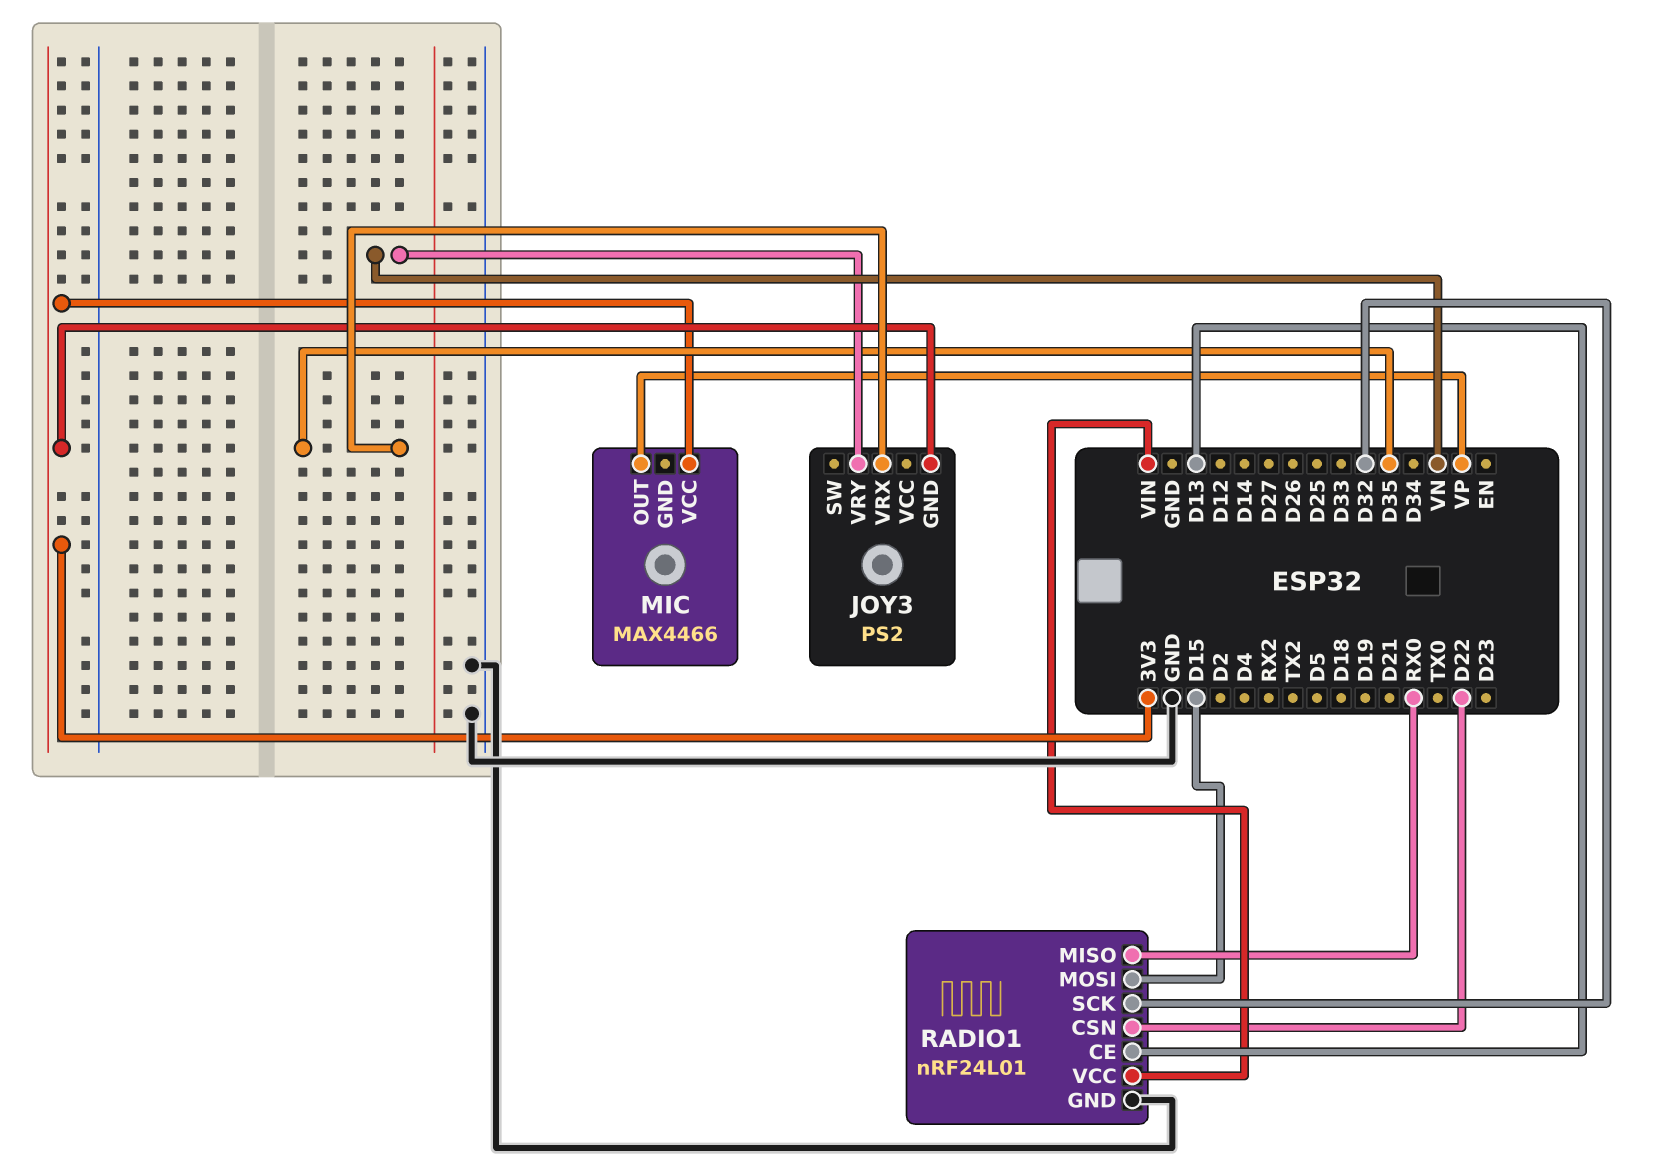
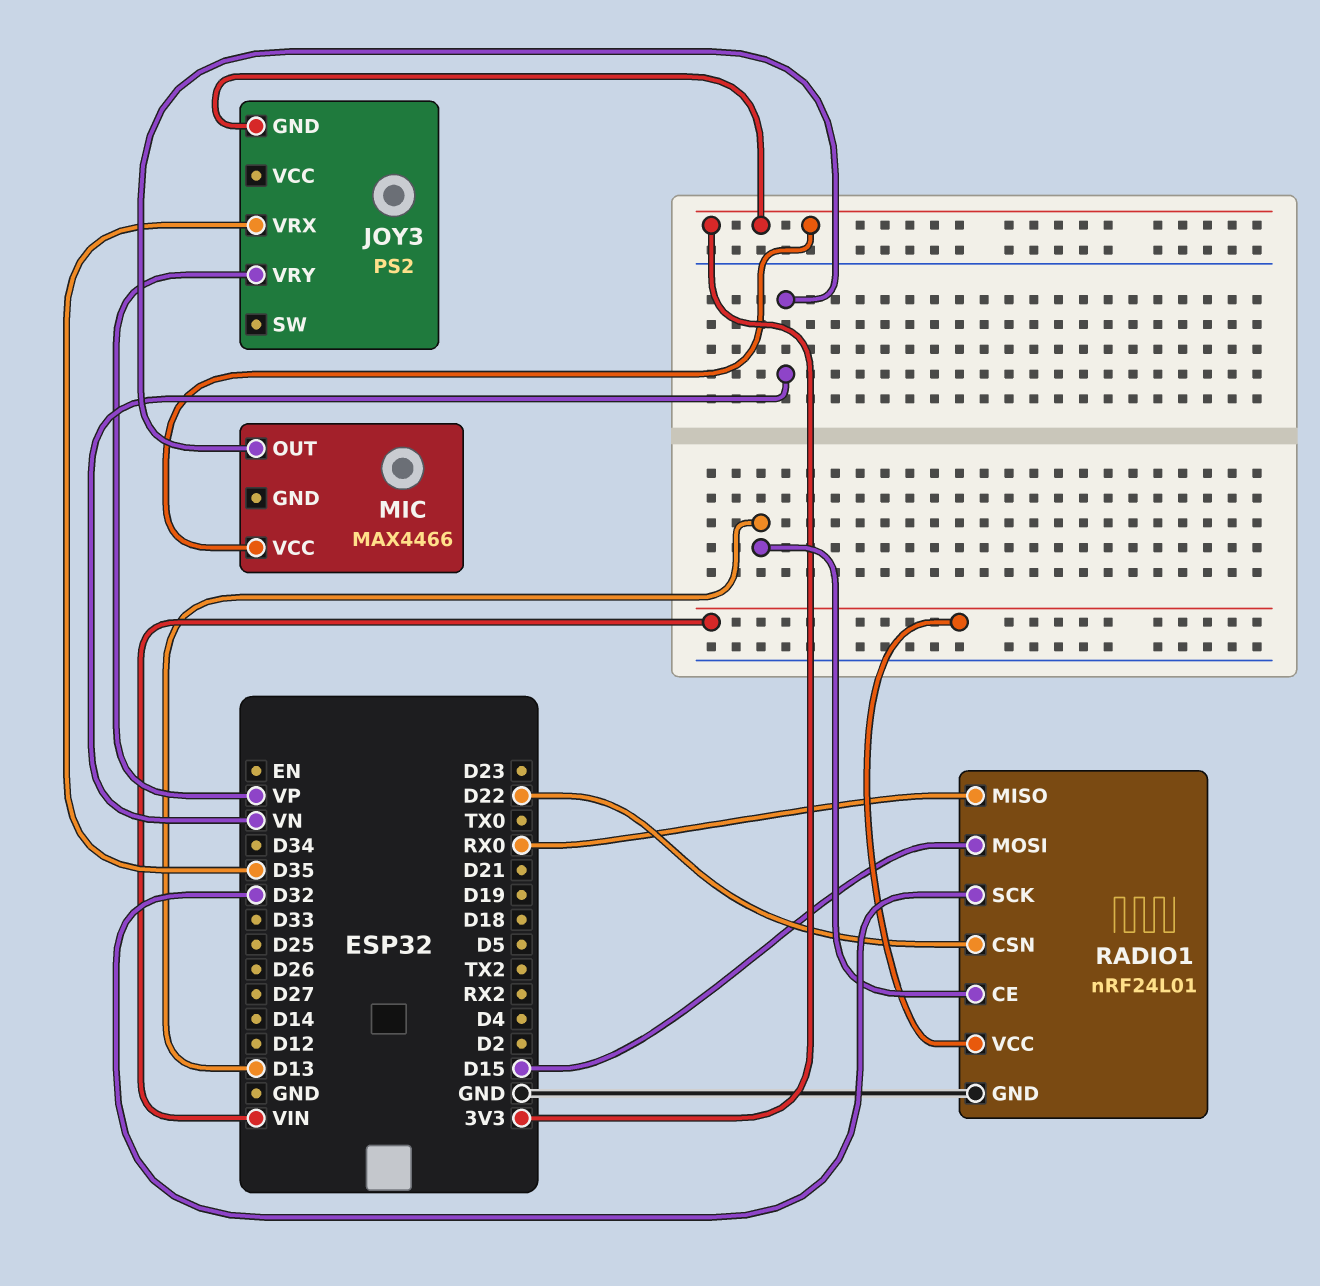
JOY3 pin VRY: VN -> VP
MIC pin OUT: VP -> VN

